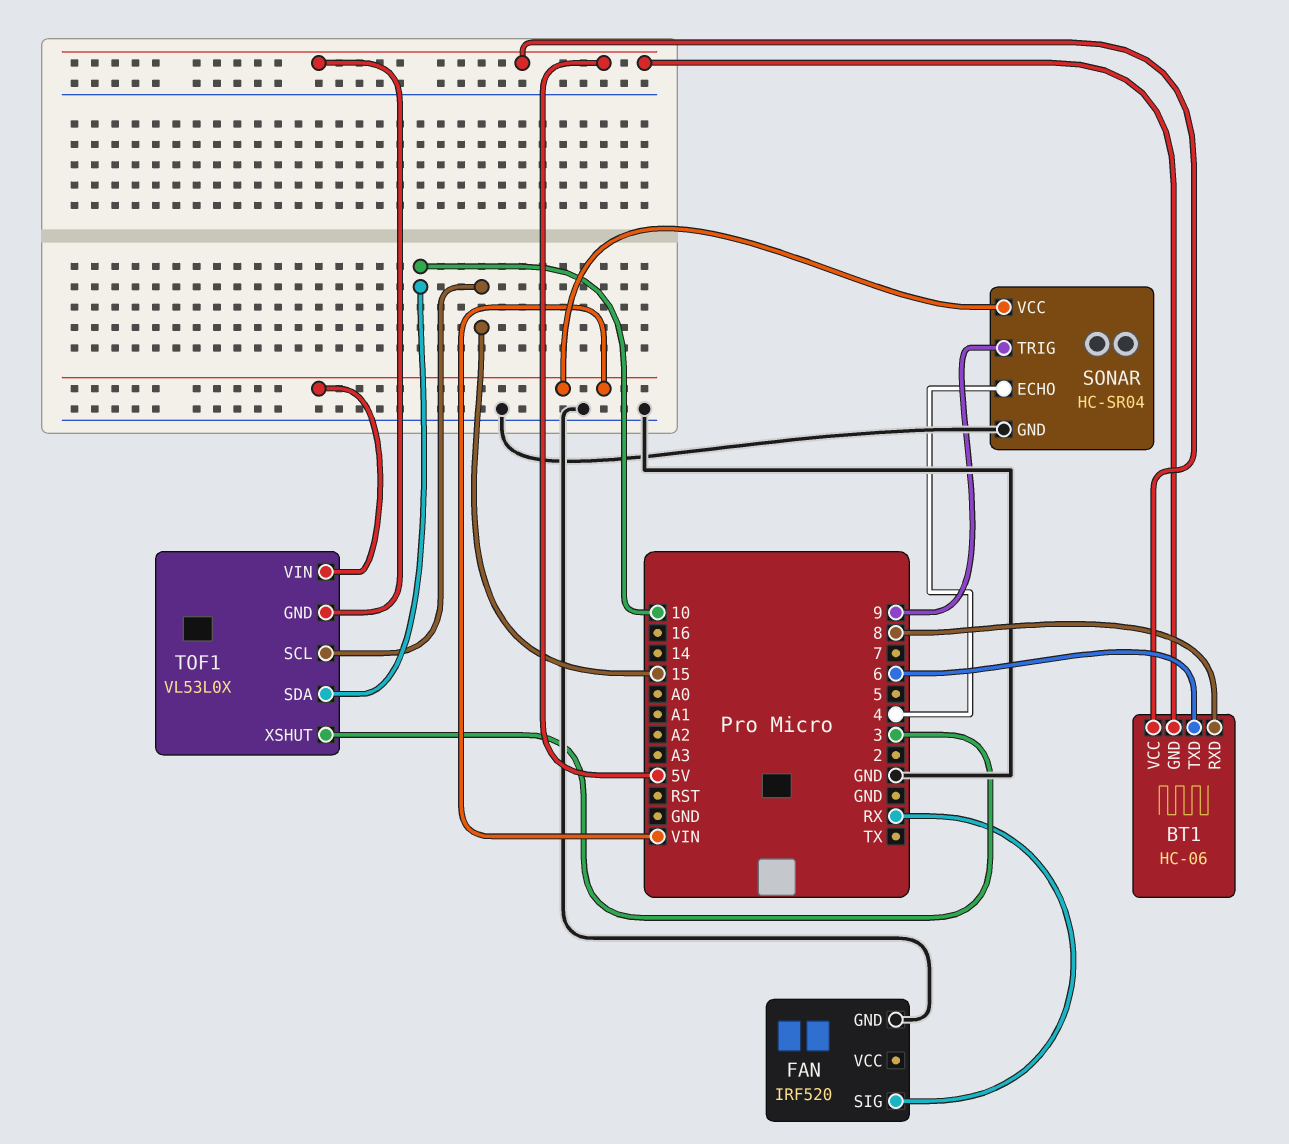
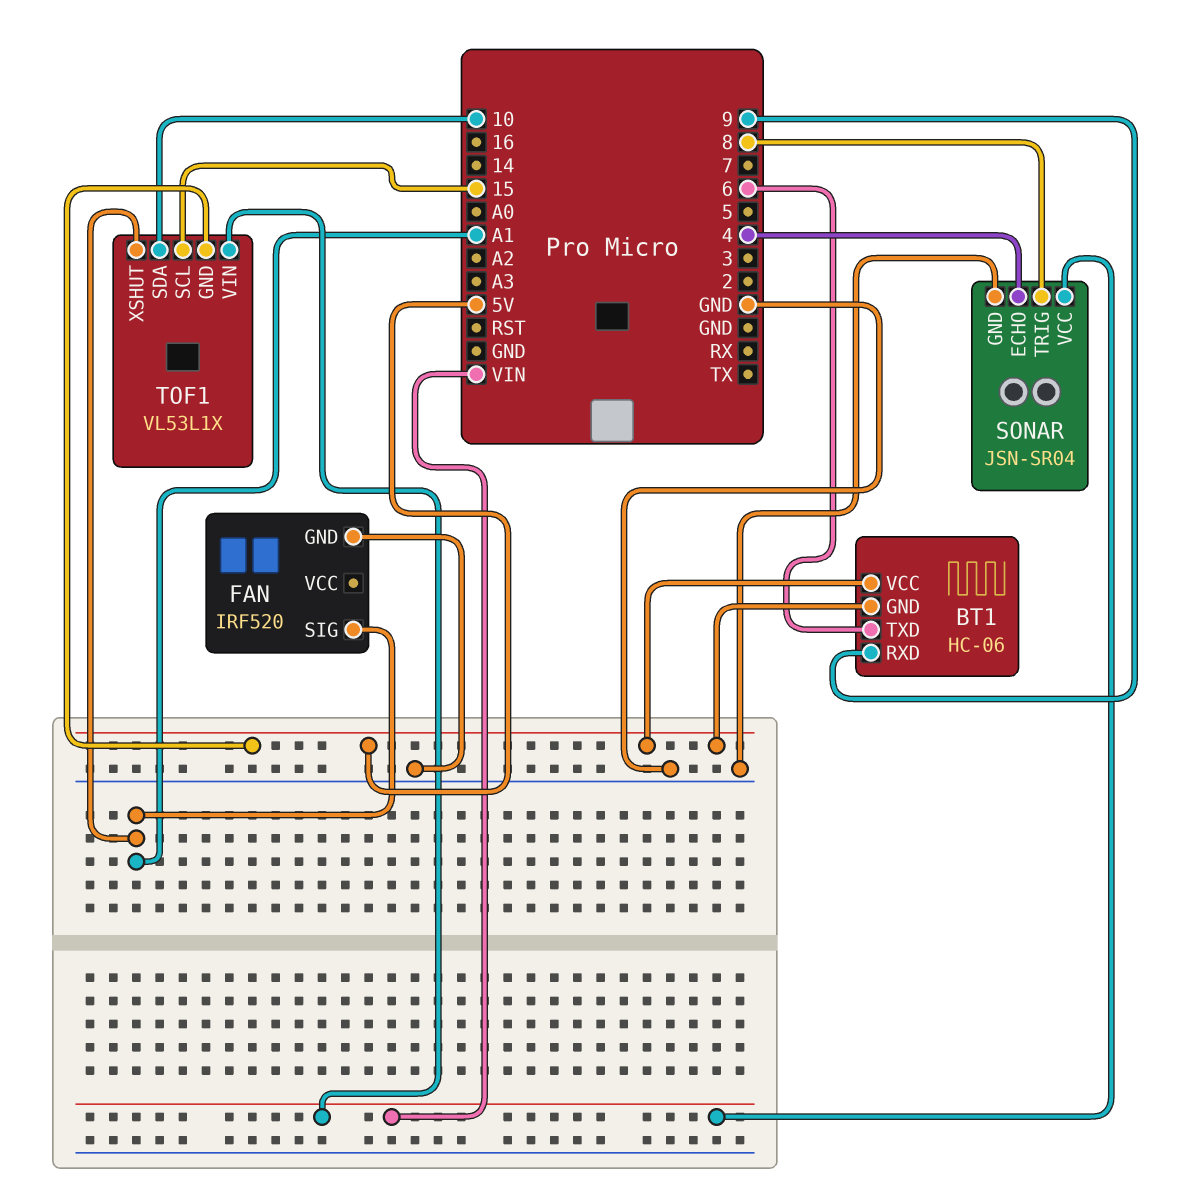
BT1 pin RXD: 8 -> 9
FAN pin SIG: RX -> A1
SONAR: HC-SR04 -> JSN-SR04
SONAR pin TRIG: 9 -> 8
TOF1: VL53L0X -> VL53L1X
TOF1 pin XSHUT: 3 -> A1

